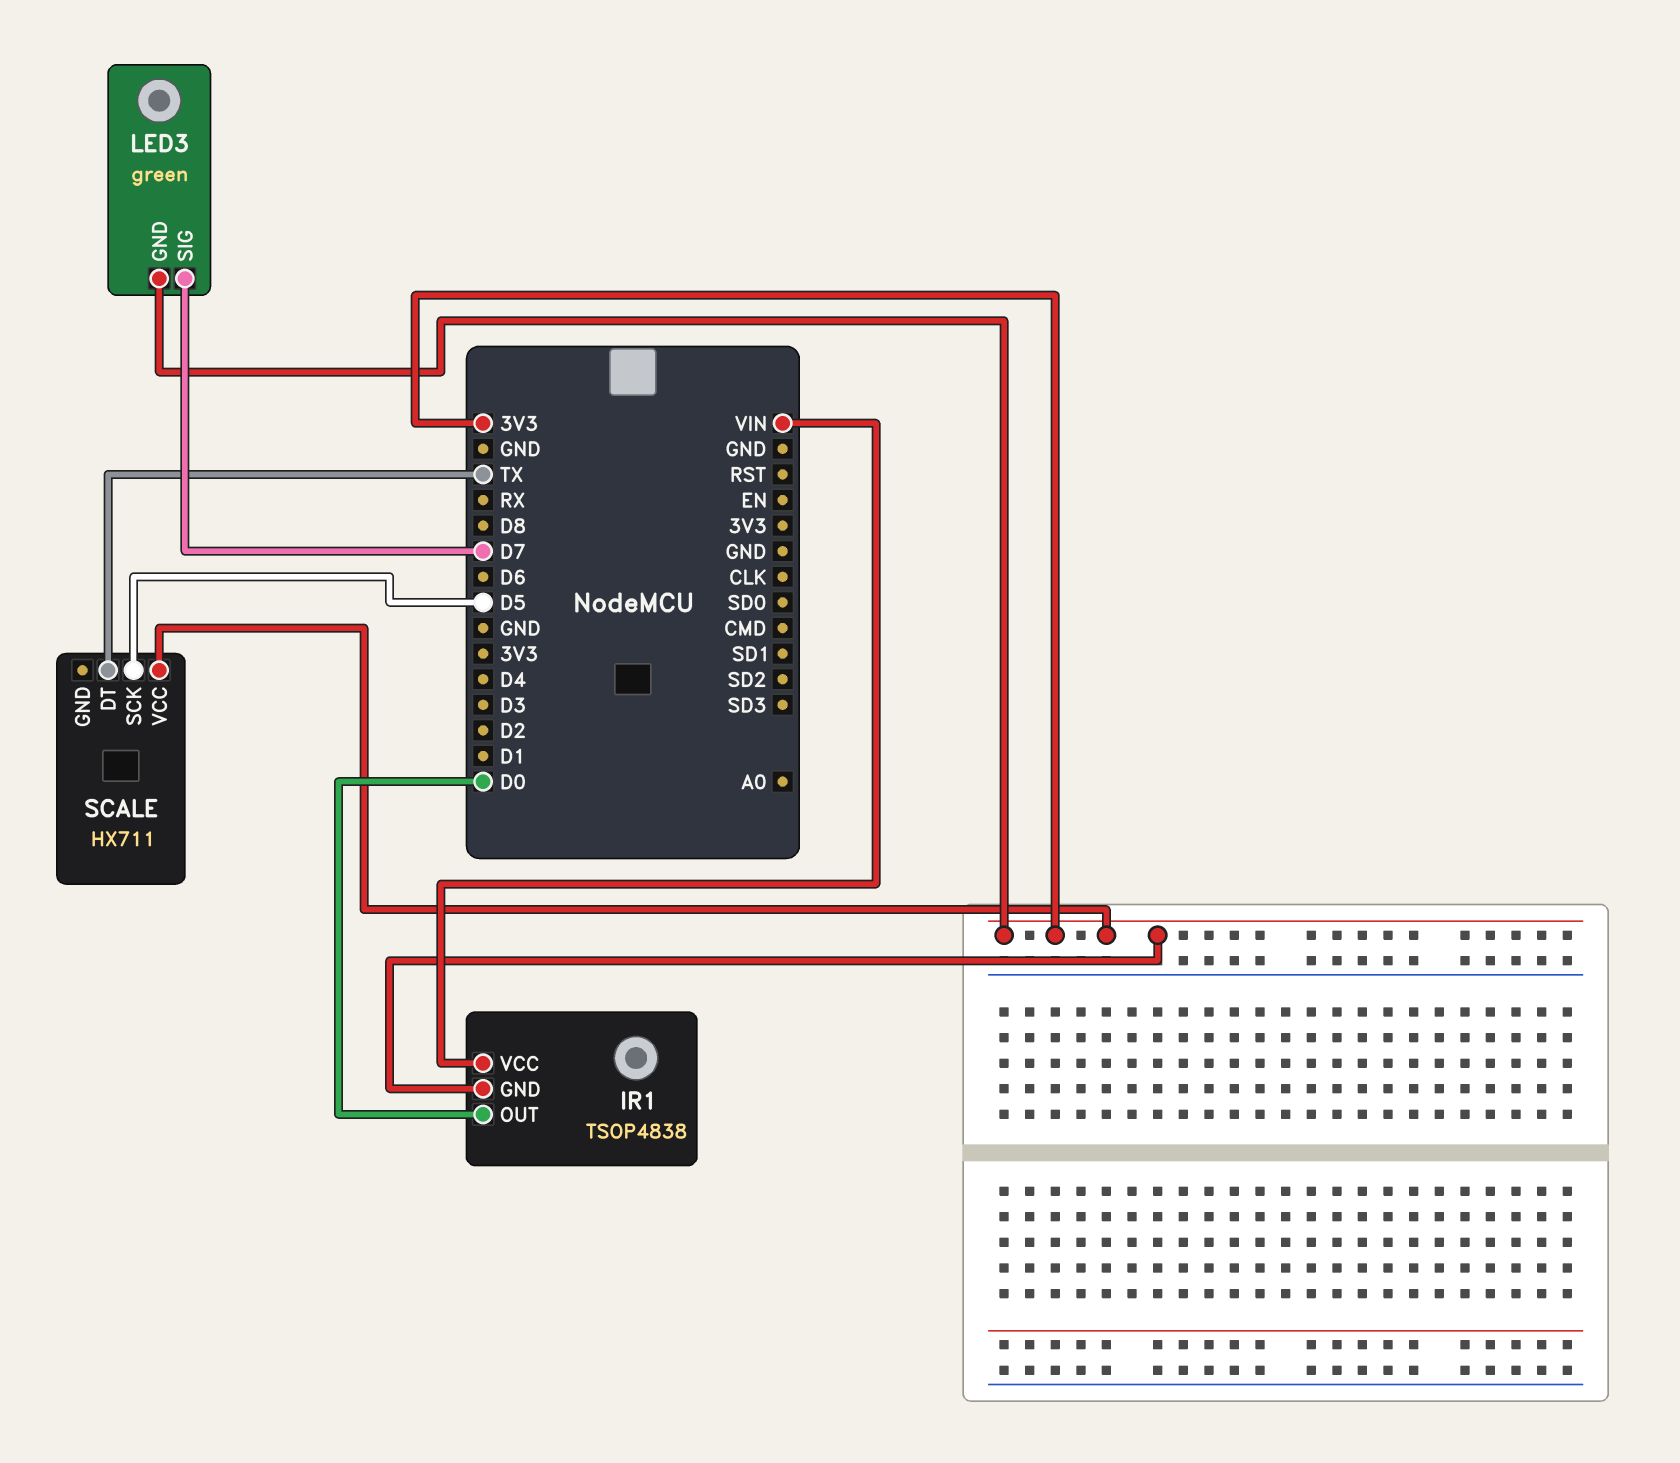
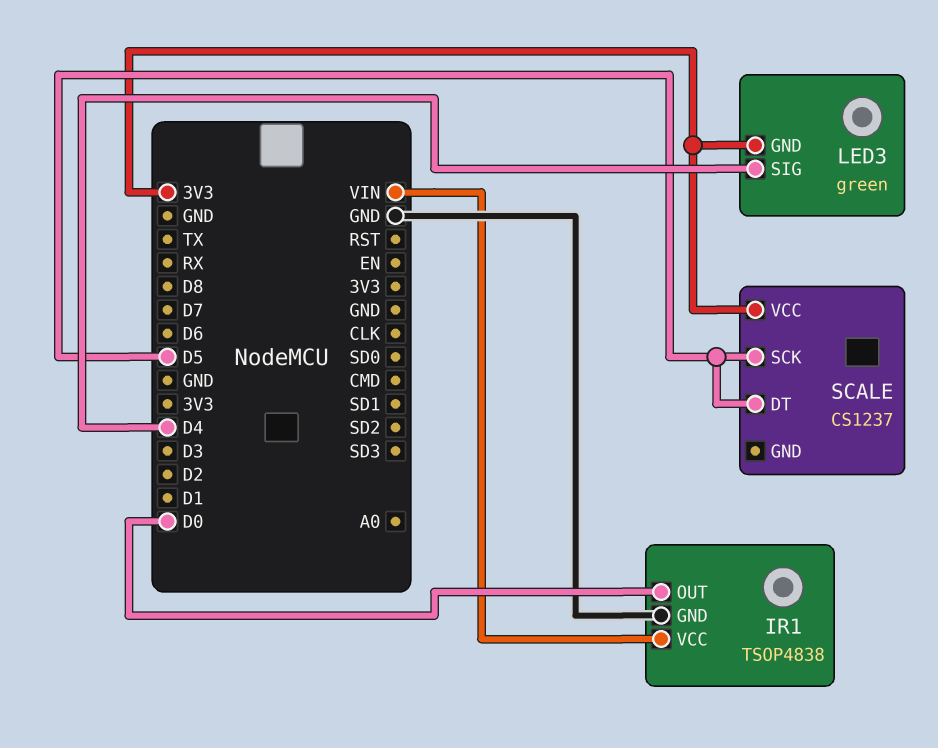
IR1 pin GND: 3V3 -> GND
LED3 pin SIG: D7 -> D4
SCALE: HX711 -> CS1237
SCALE pin DT: TX -> D5

